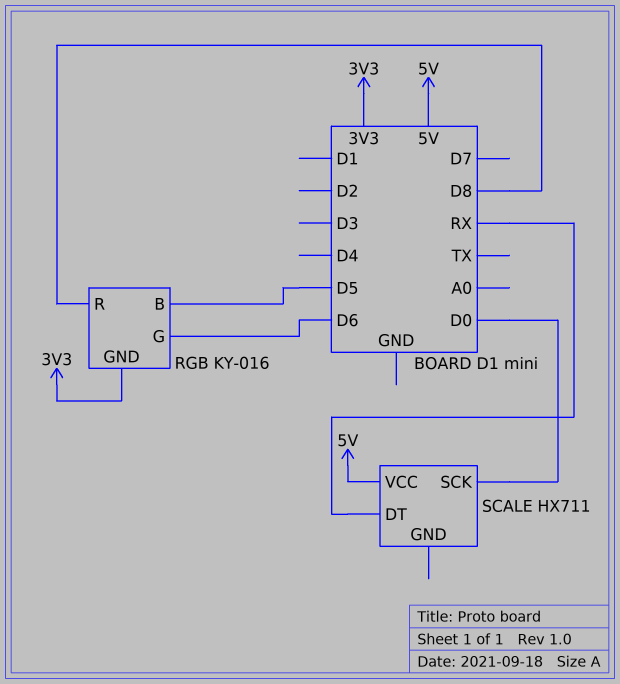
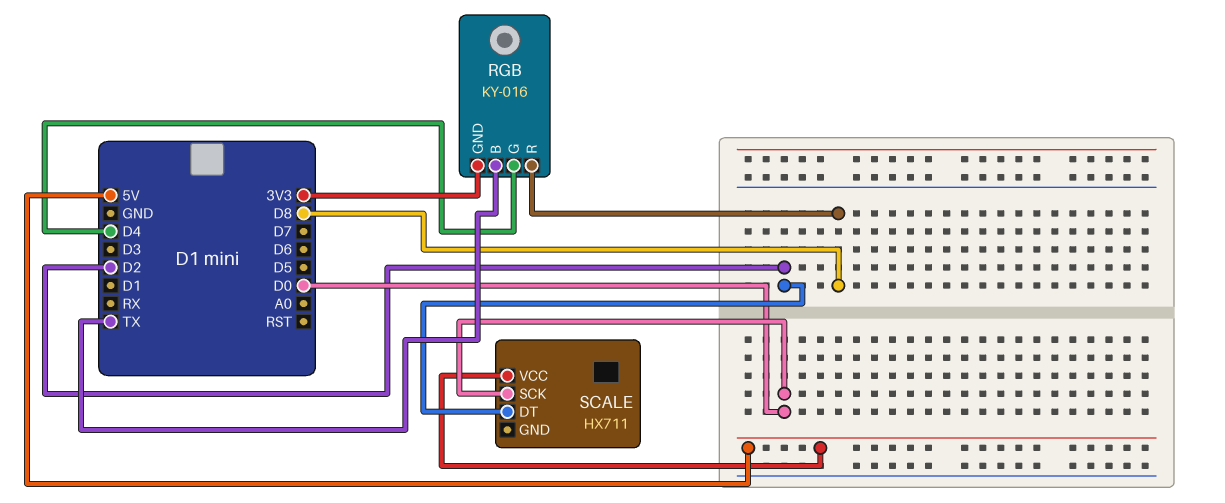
RGB pin B: D5 -> TX
RGB pin G: D6 -> D4
SCALE pin DT: RX -> D2

